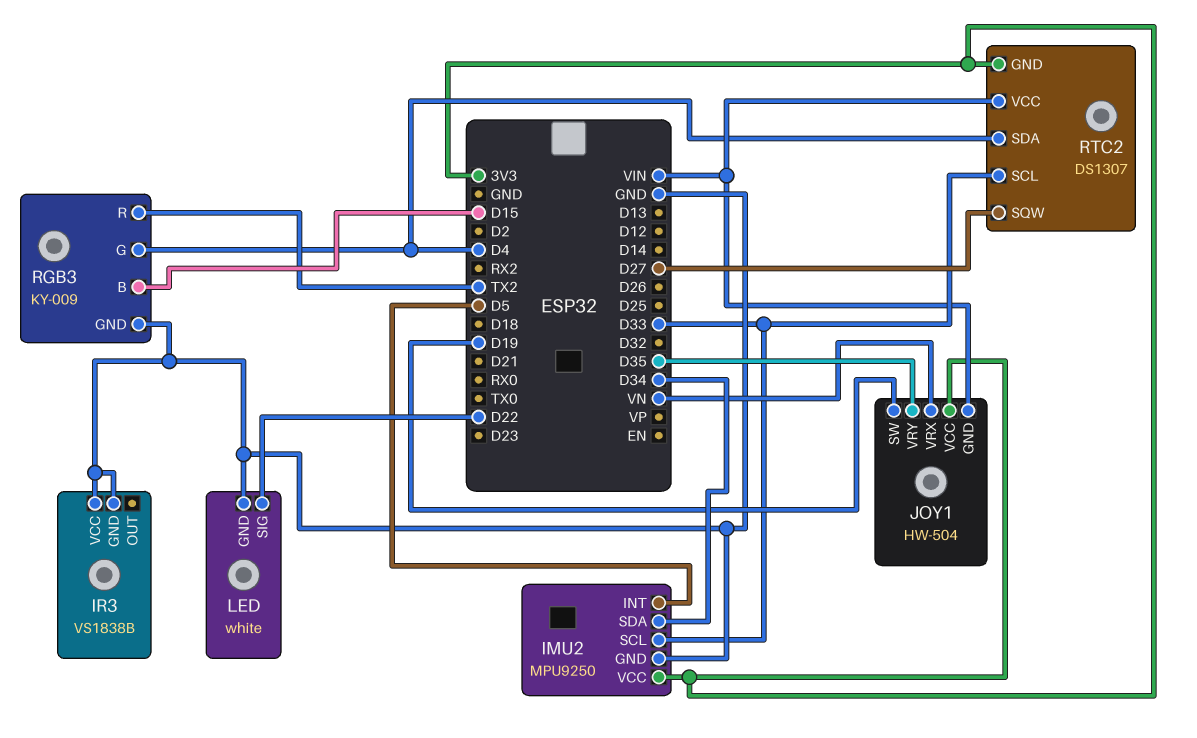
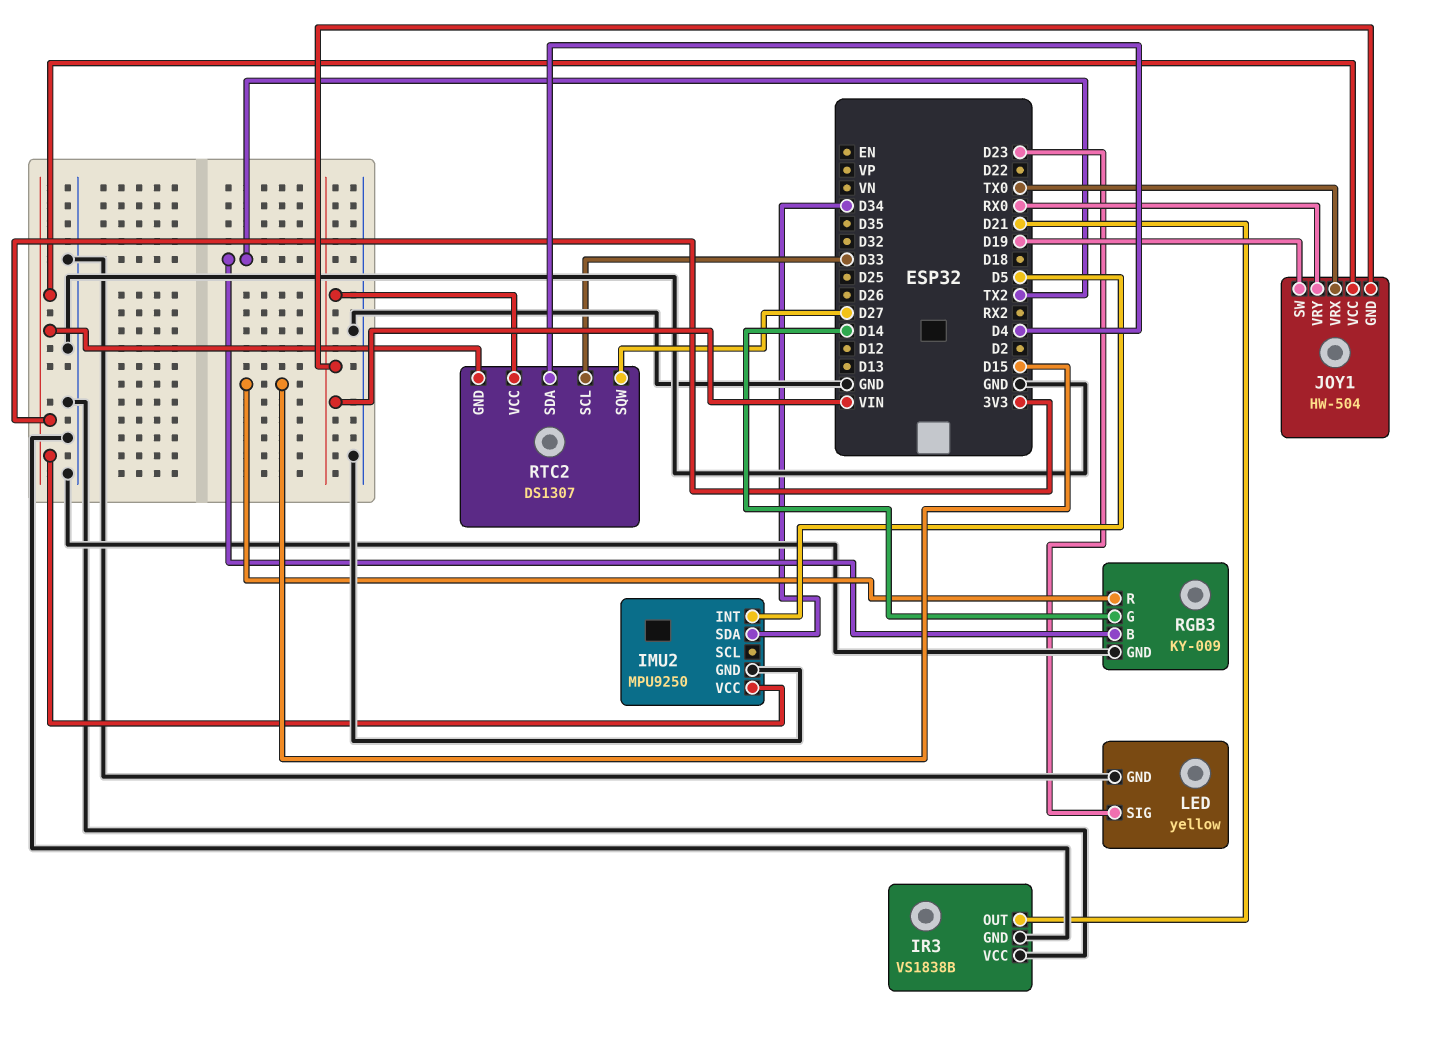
IMU2 pin SCL: D33 -> none
IR3 pin OUT: none -> D21
JOY1 pin VRX: VN -> TX0
JOY1 pin VRY: D35 -> RX0
LED: white -> yellow
LED pin SIG: D22 -> D23
RGB3 pin B: D15 -> TX2
RGB3 pin G: D4 -> D14
RGB3 pin R: TX2 -> D15

